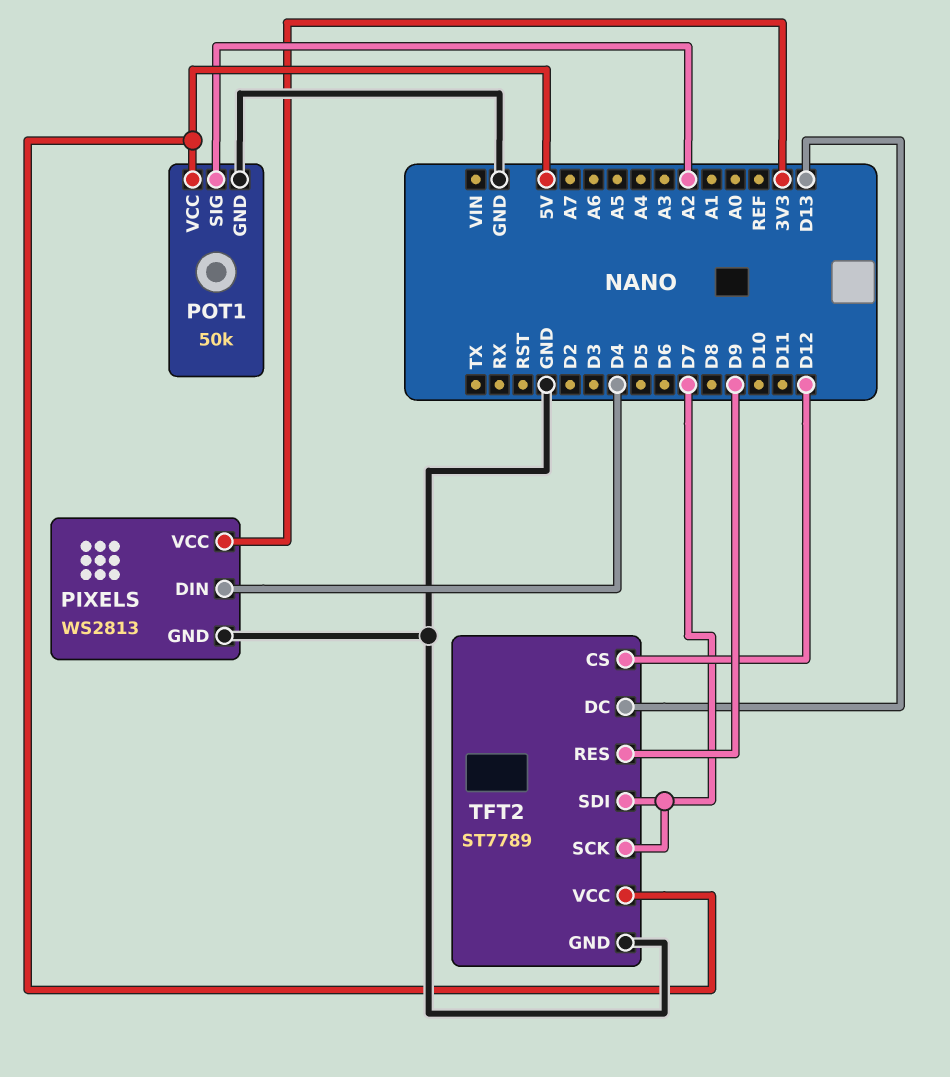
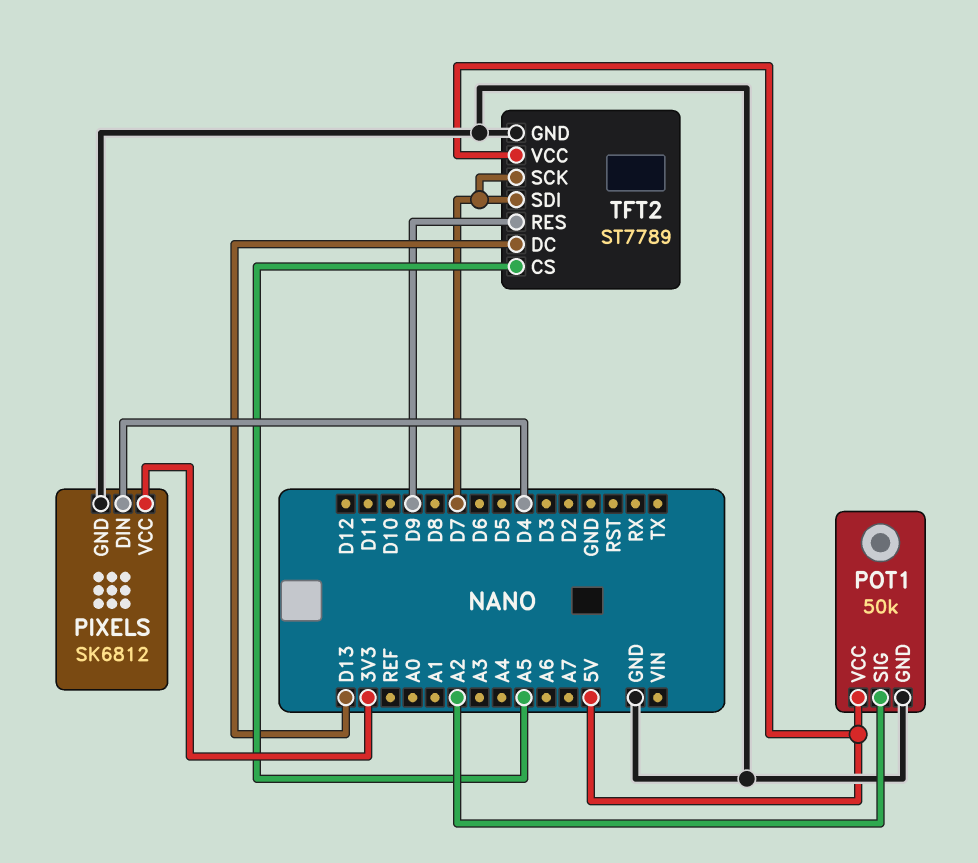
PIXELS: WS2813 -> SK6812
TFT2 pin CS: D12 -> A5

